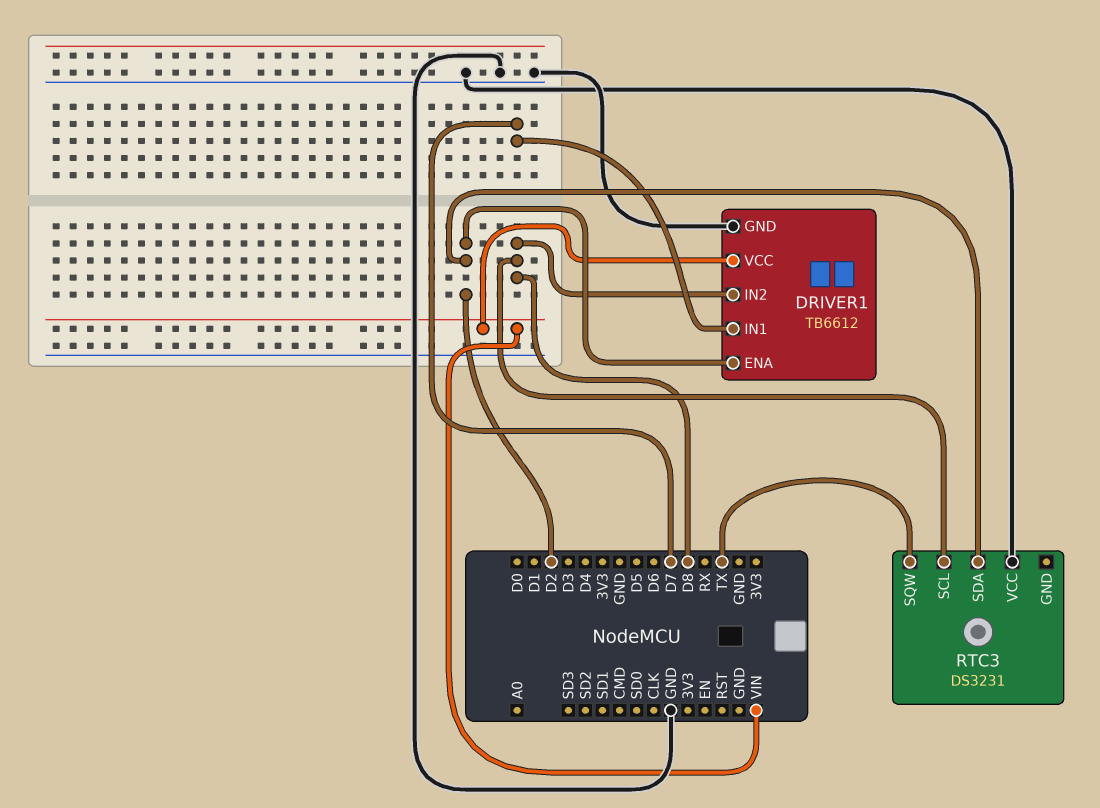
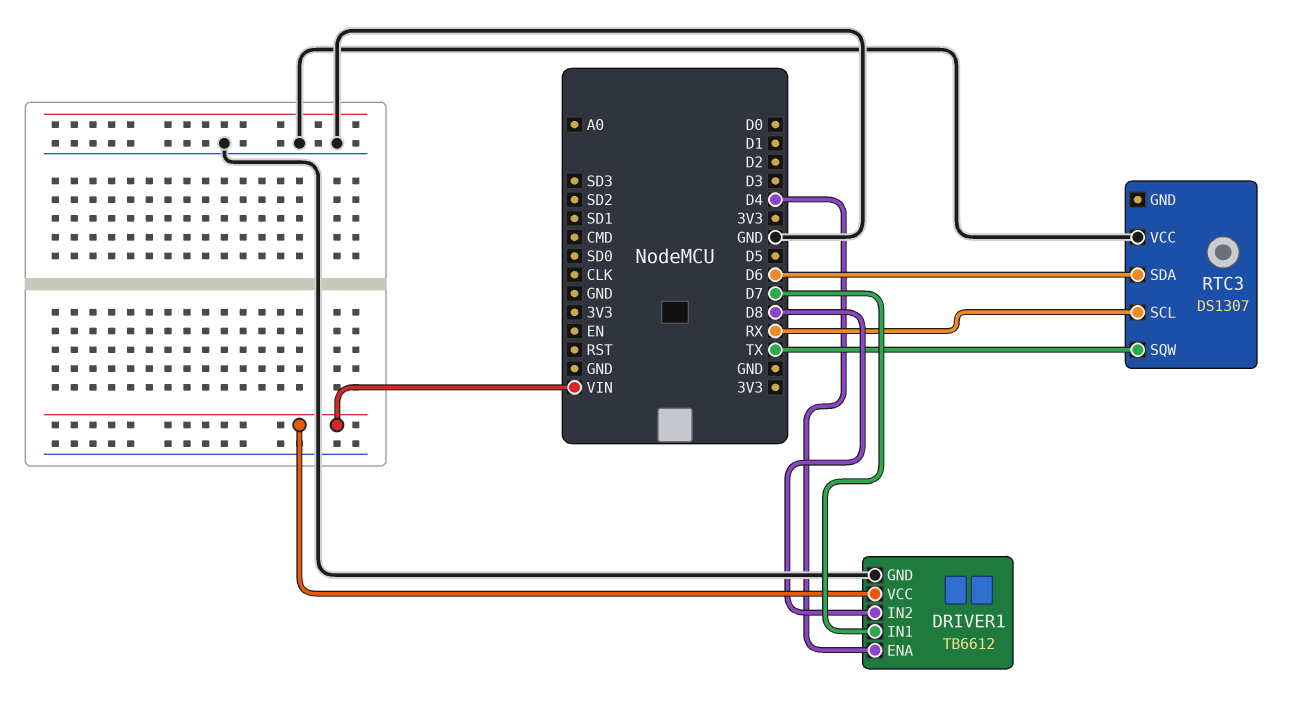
DRIVER1 pin ENA: D2 -> D4
RTC3: DS3231 -> DS1307
RTC3 pin SCL: D8 -> RX
RTC3 pin SDA: D2 -> D6

